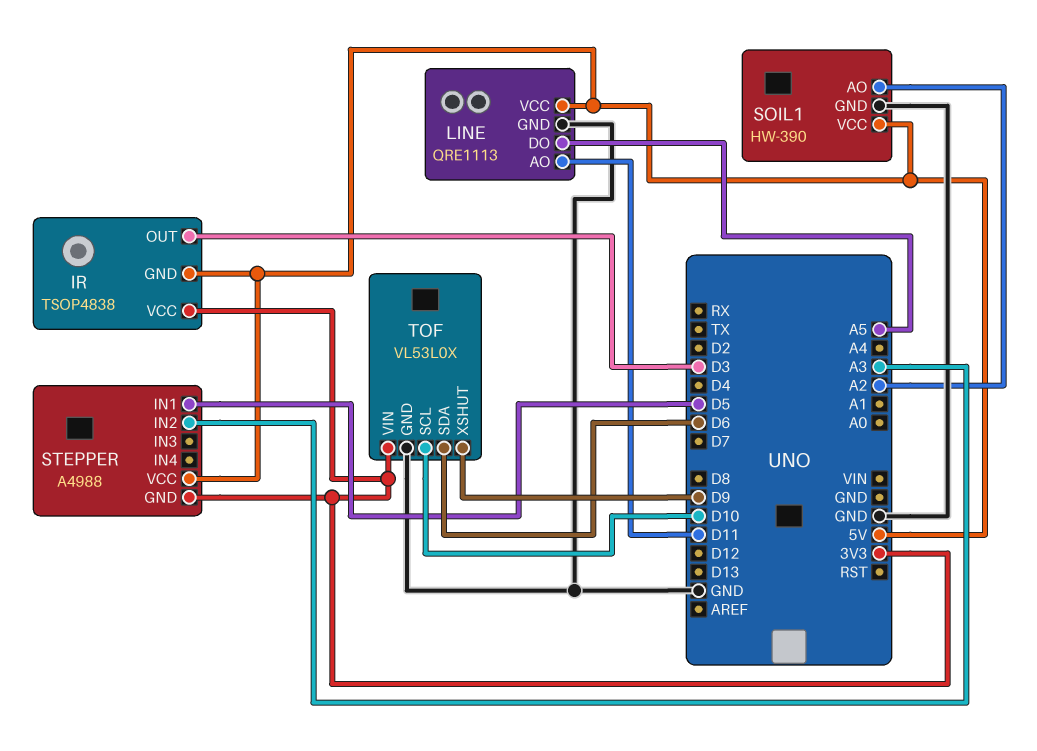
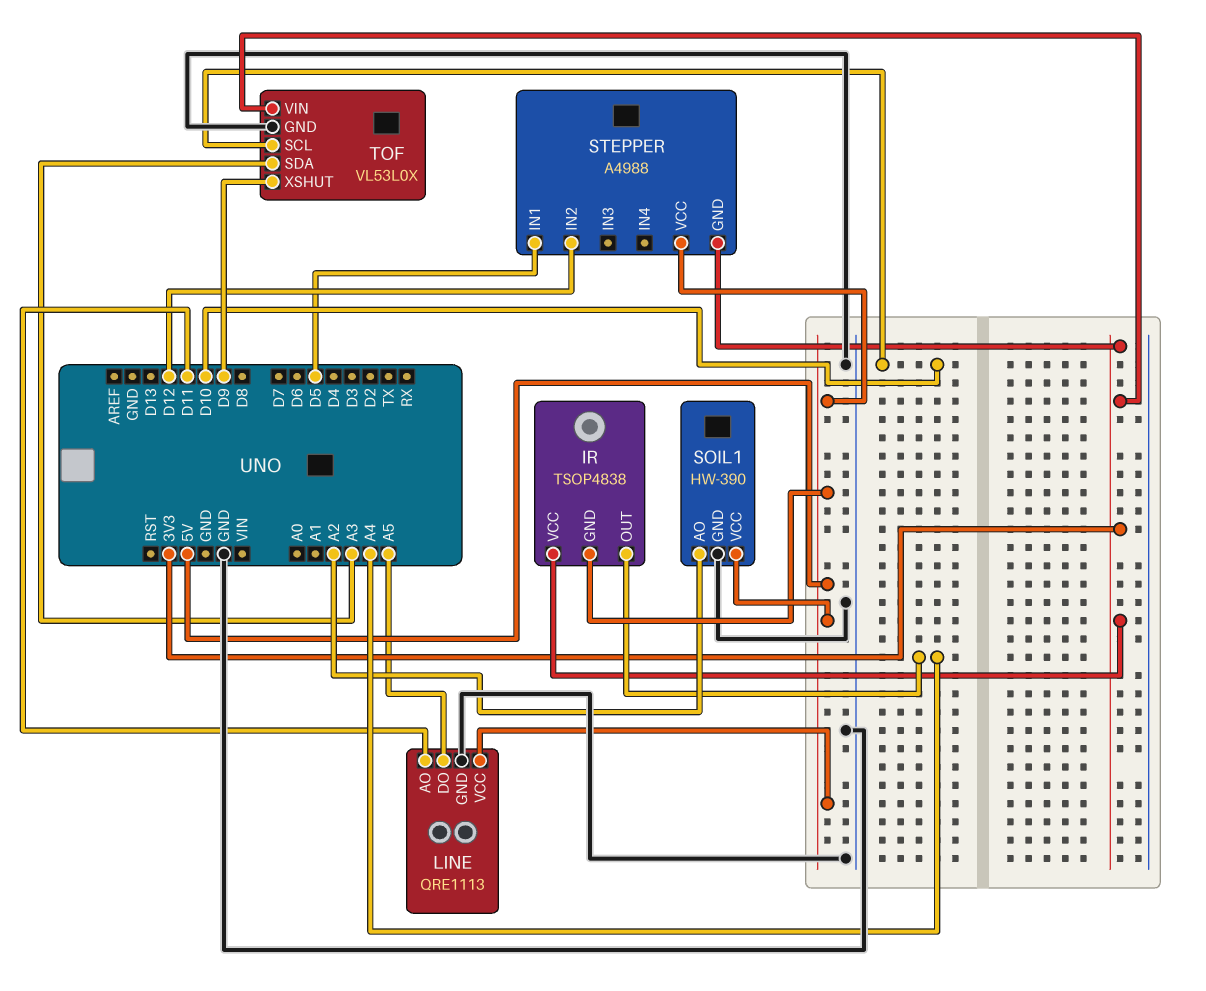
IR pin OUT: D3 -> A4
STEPPER pin IN2: A3 -> D12
TOF pin SDA: D6 -> A3

